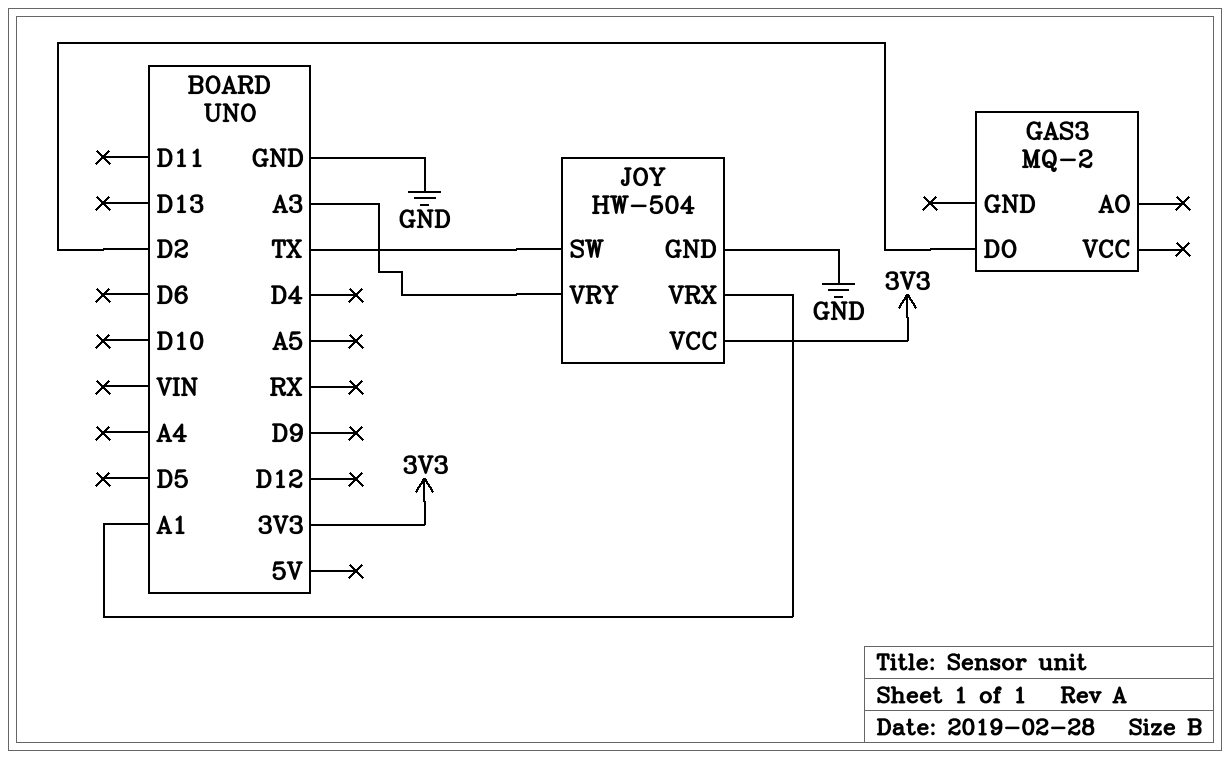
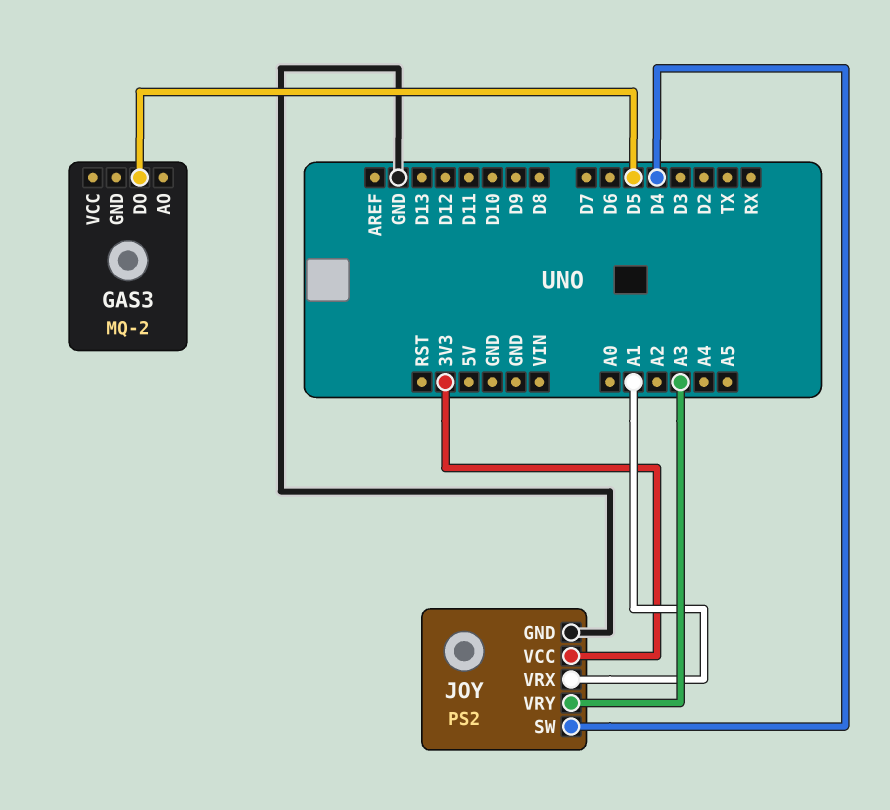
GAS3 pin DO: D2 -> D5
JOY: HW-504 -> PS2
JOY pin SW: TX -> D4

